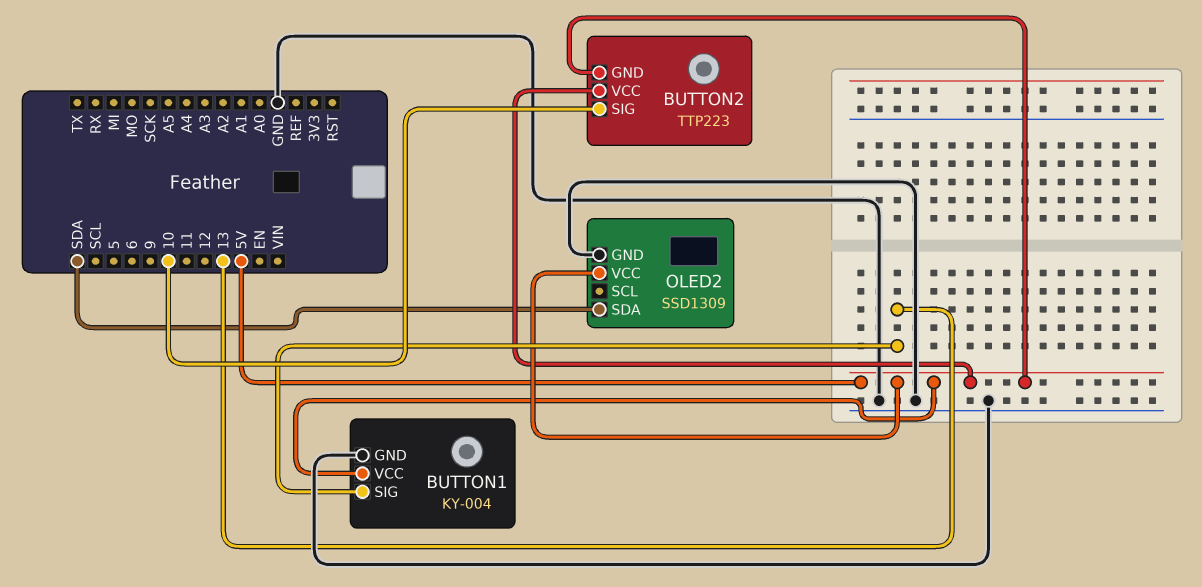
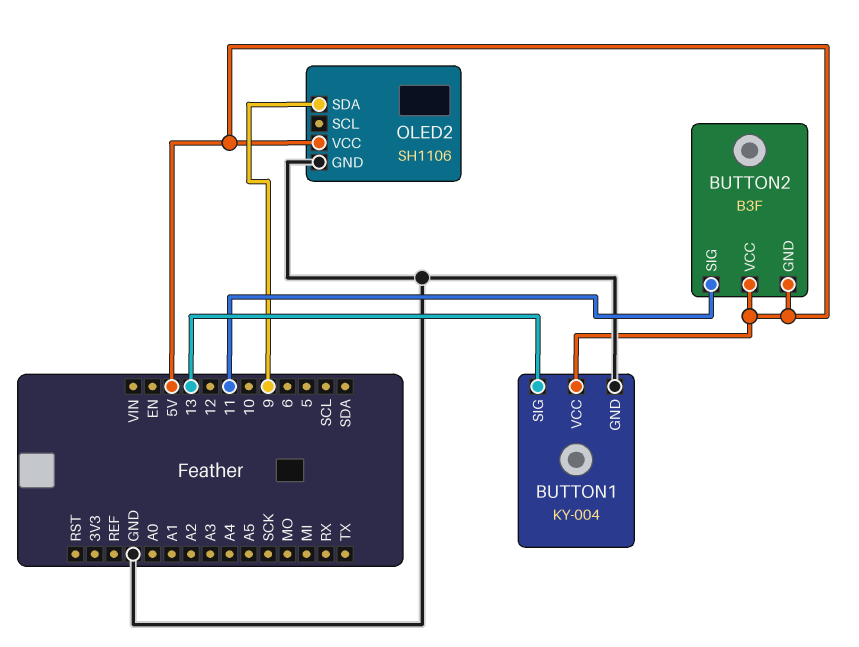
BUTTON2: TTP223 -> B3F
BUTTON2 pin SIG: 10 -> 11
OLED2: SSD1309 -> SH1106
OLED2 pin SDA: SDA -> 9

